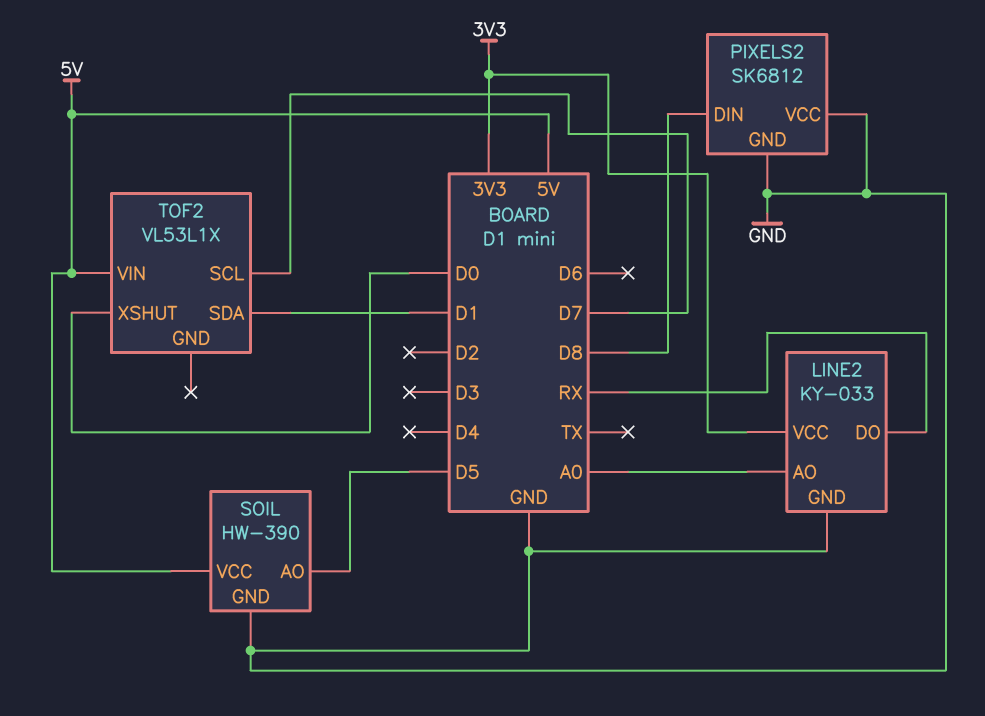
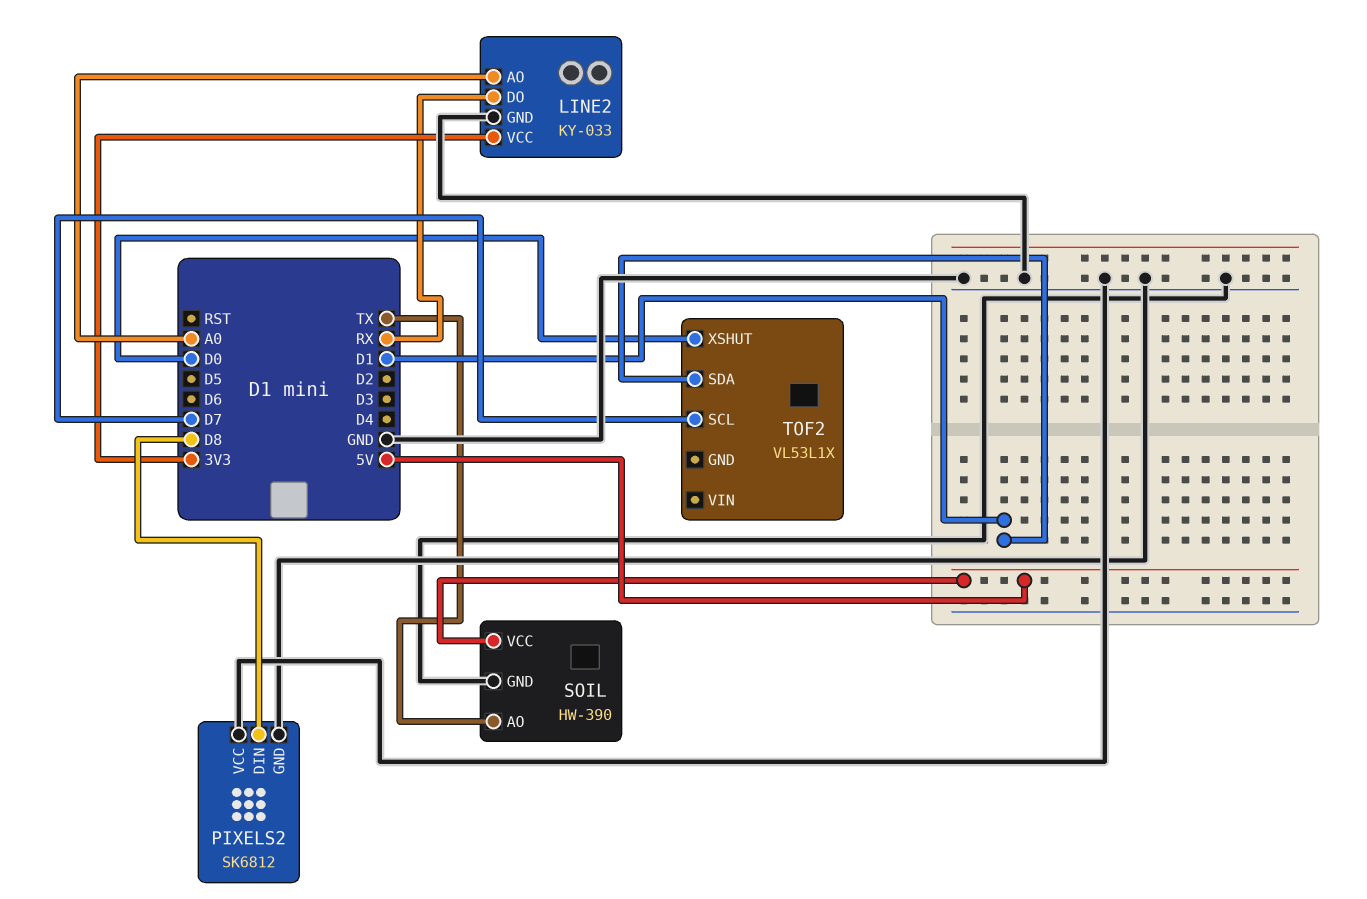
SOIL pin AO: D5 -> TX
TOF2 pin VIN: 5V -> none

